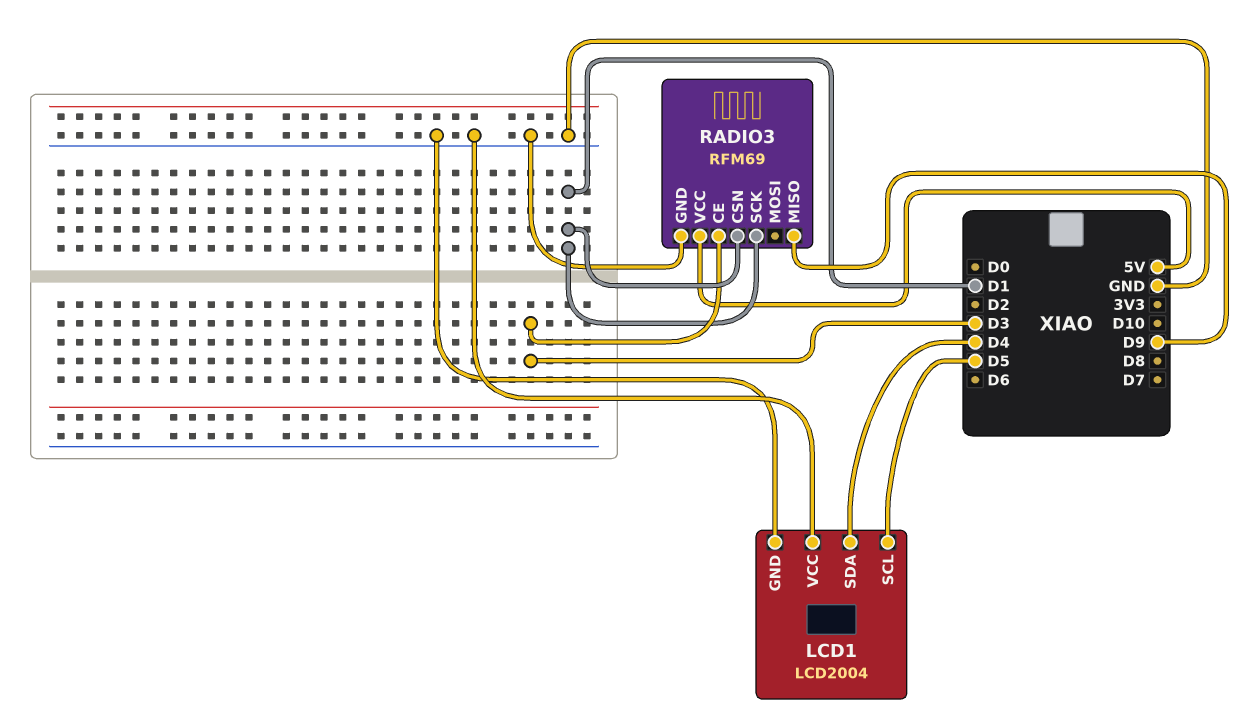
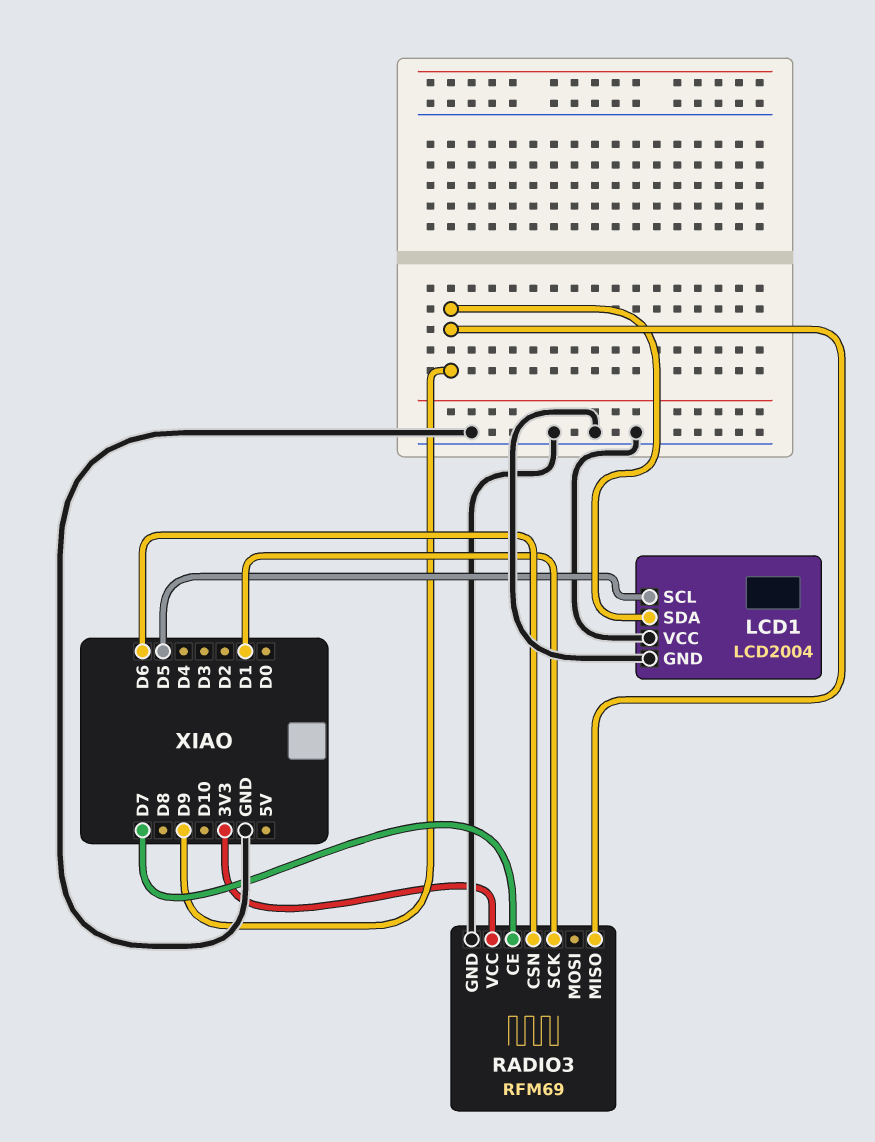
LCD1 pin SDA: D4 -> D9
RADIO3 pin CE: D3 -> D7
RADIO3 pin CSN: D1 -> D6
RADIO3 pin VCC: 5V -> 3V3

